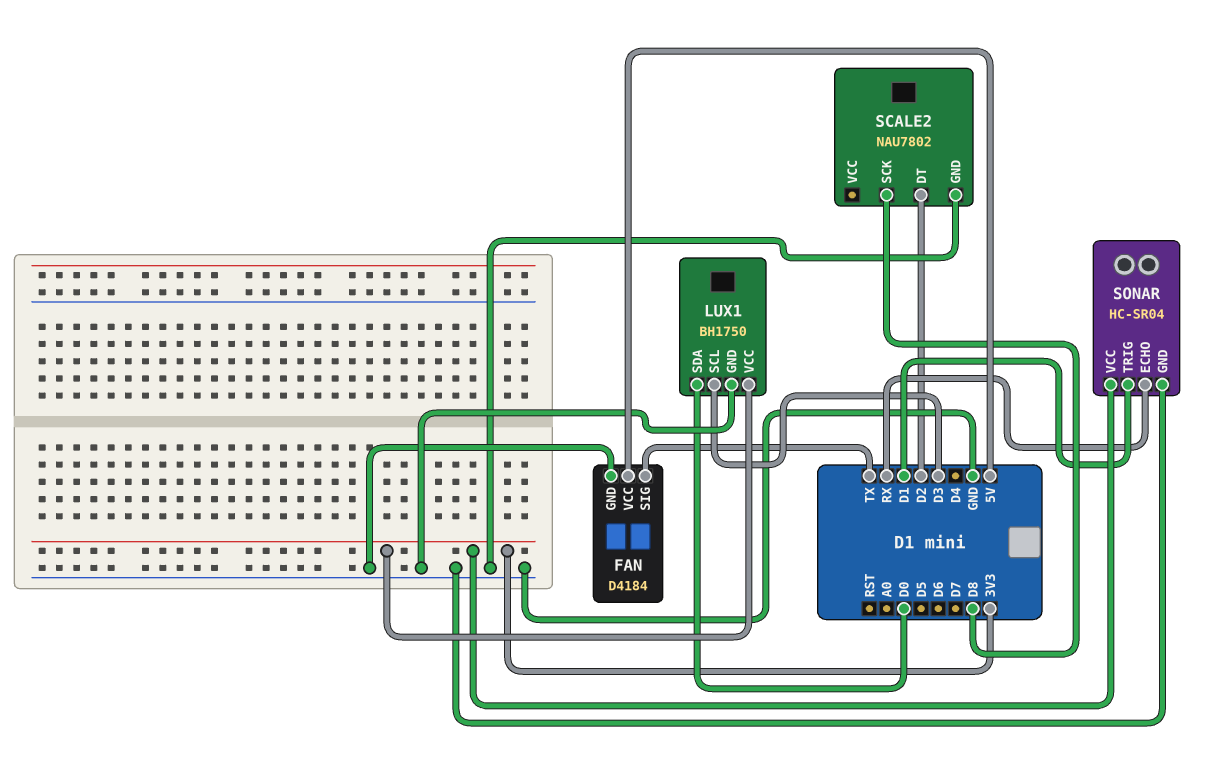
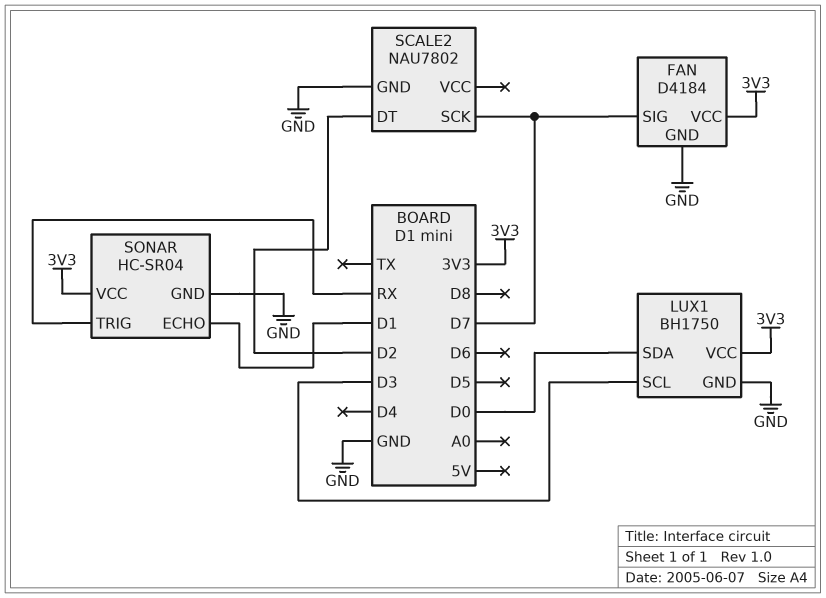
FAN pin SIG: TX -> D7
FAN pin VCC: 5V -> 3V3
SCALE2 pin SCK: D8 -> D7
SONAR pin ECHO: RX -> D1
SONAR pin TRIG: D1 -> RX

